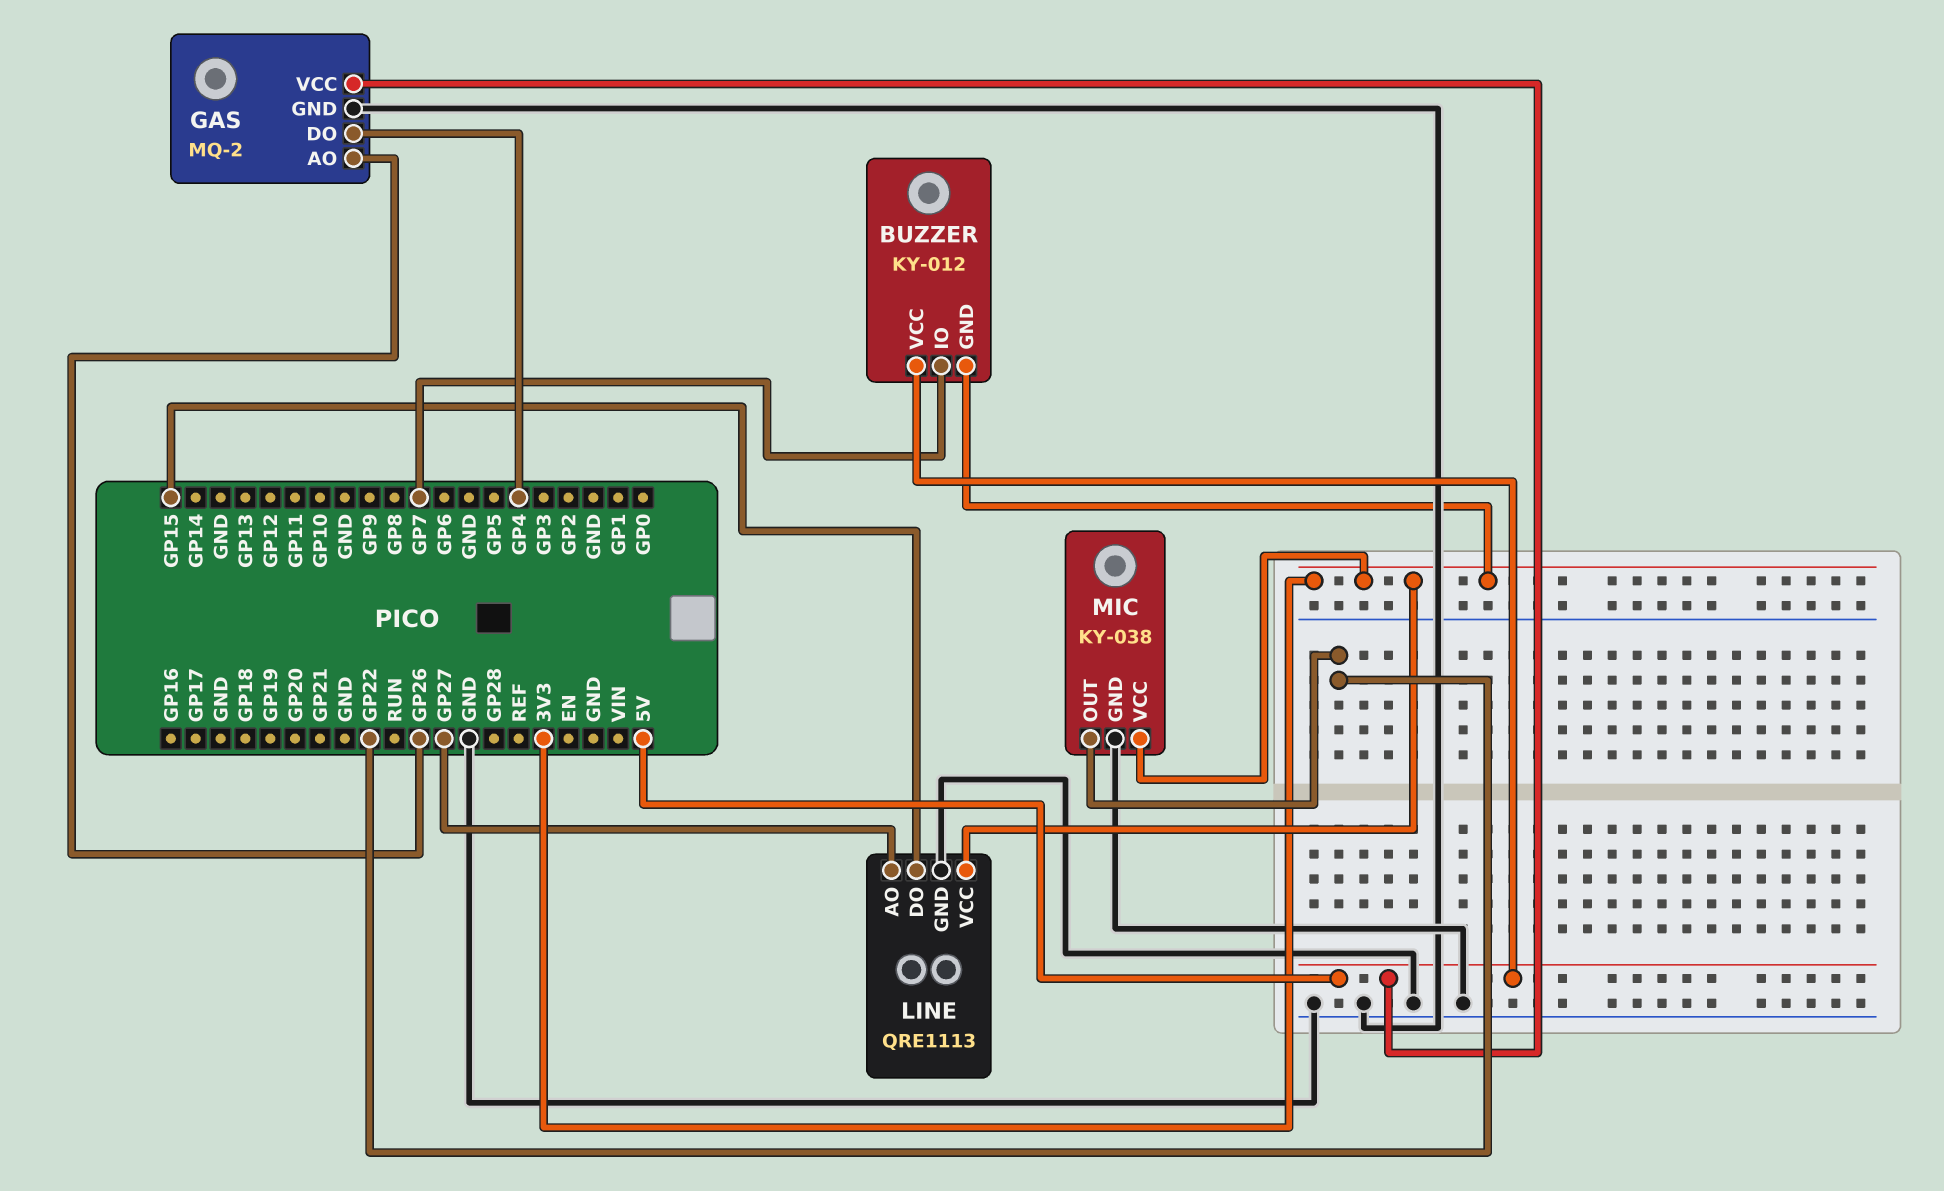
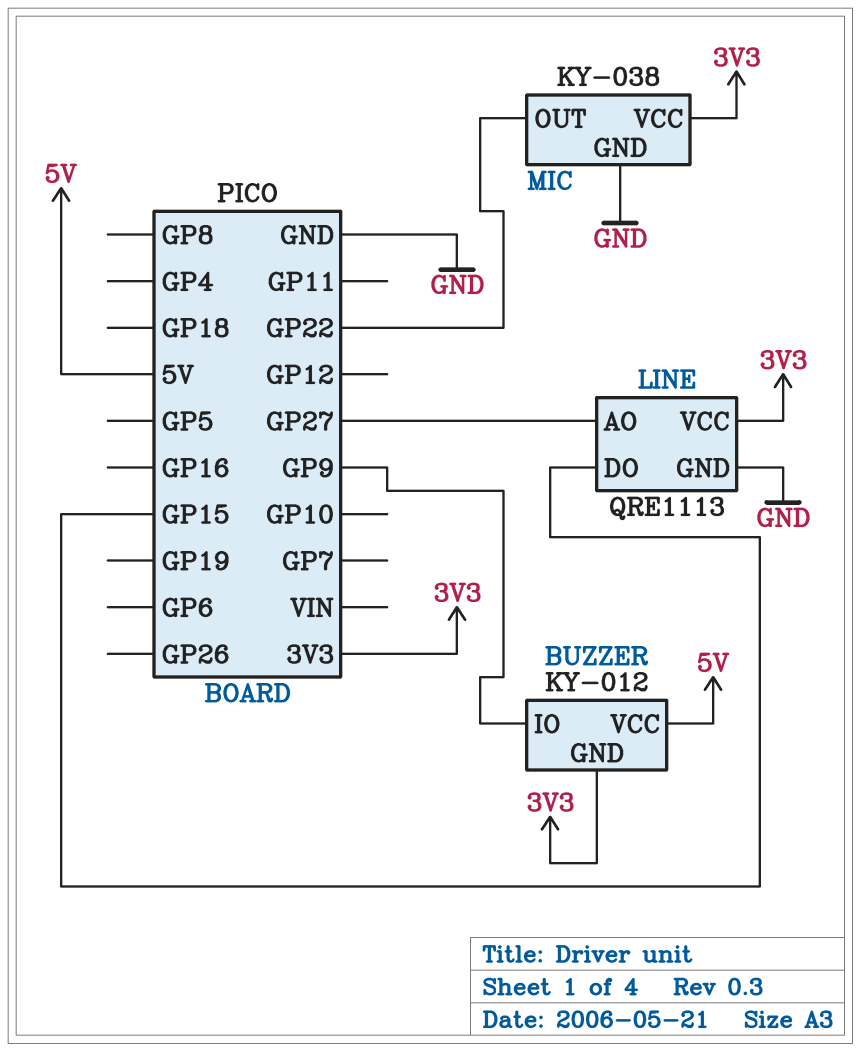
BUZZER pin IO: GP7 -> GP9
GAS: MQ-2 -> none
GAS pin AO: GP26 -> none
GAS pin DO: GP4 -> none
GAS pin GND: GND -> none
GAS pin VCC: 5V -> none

